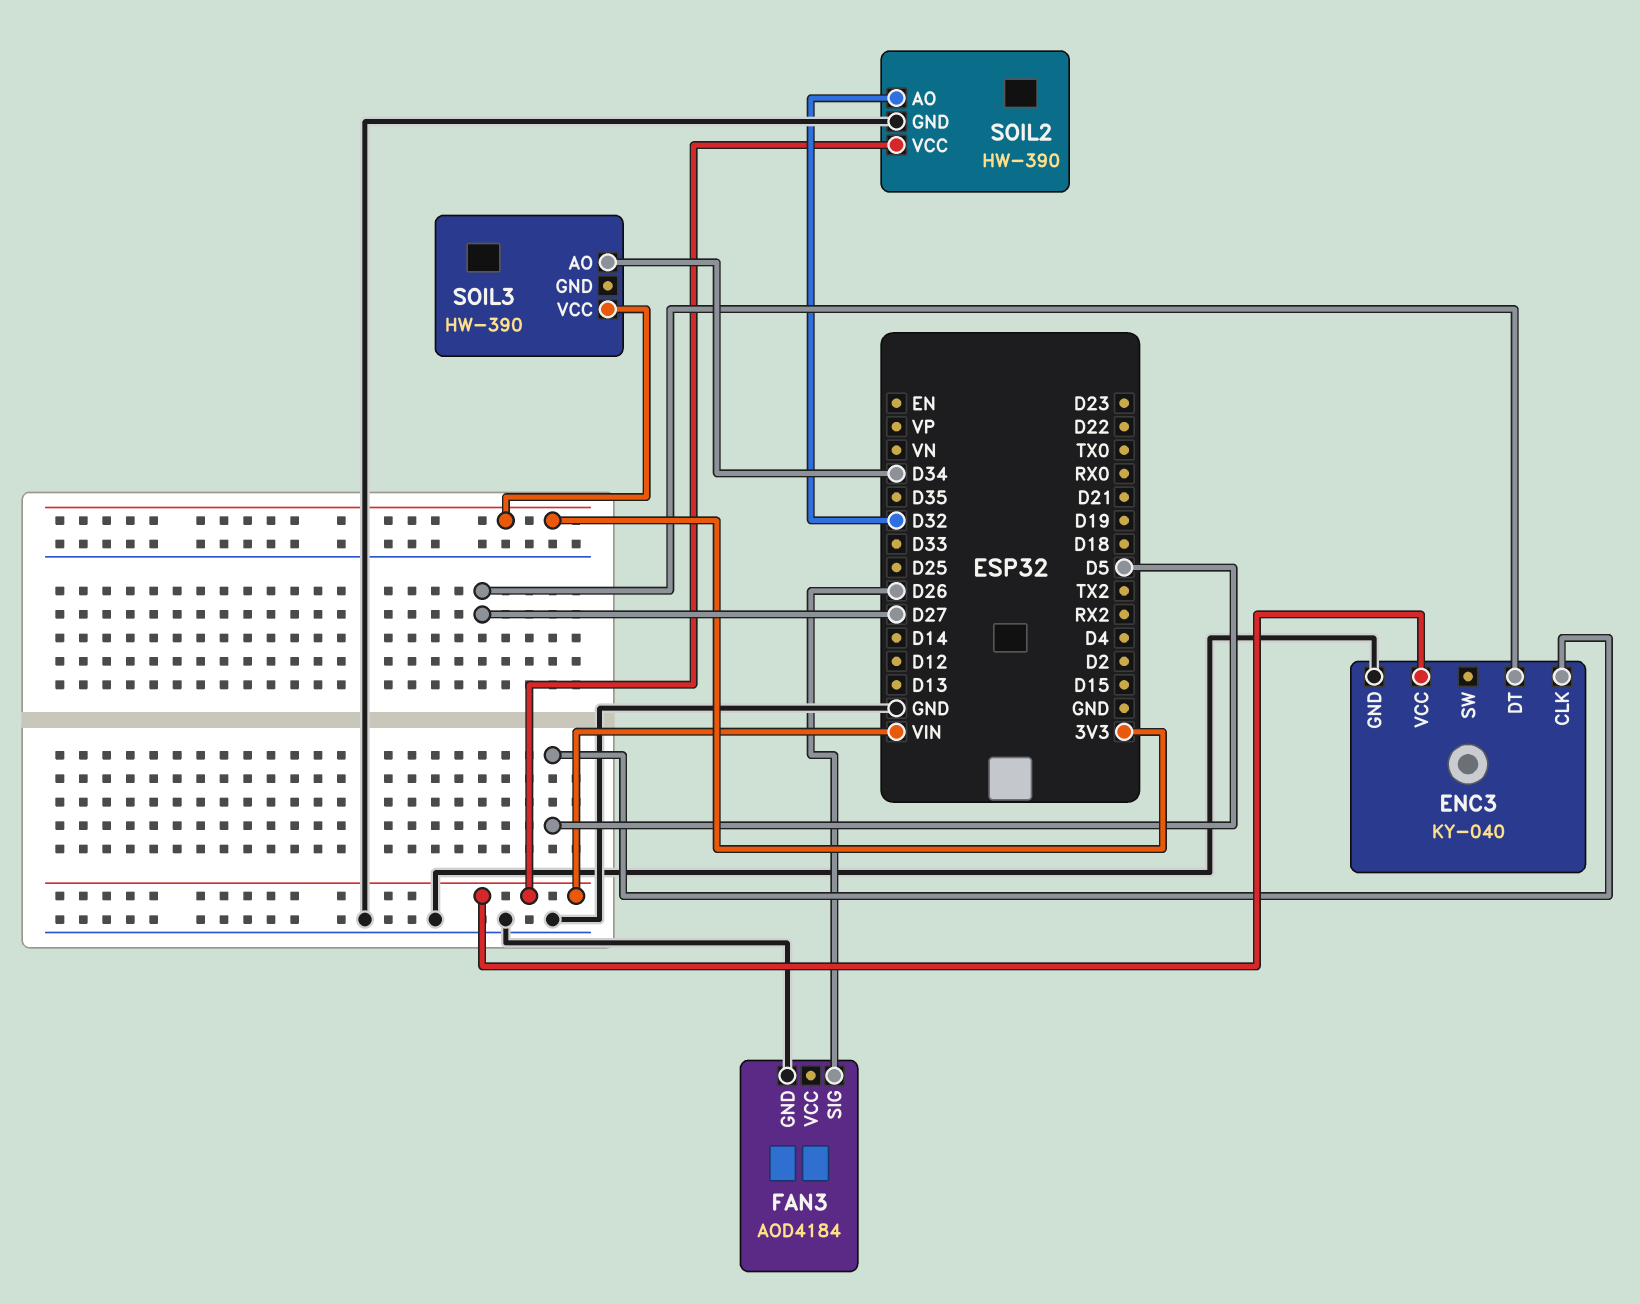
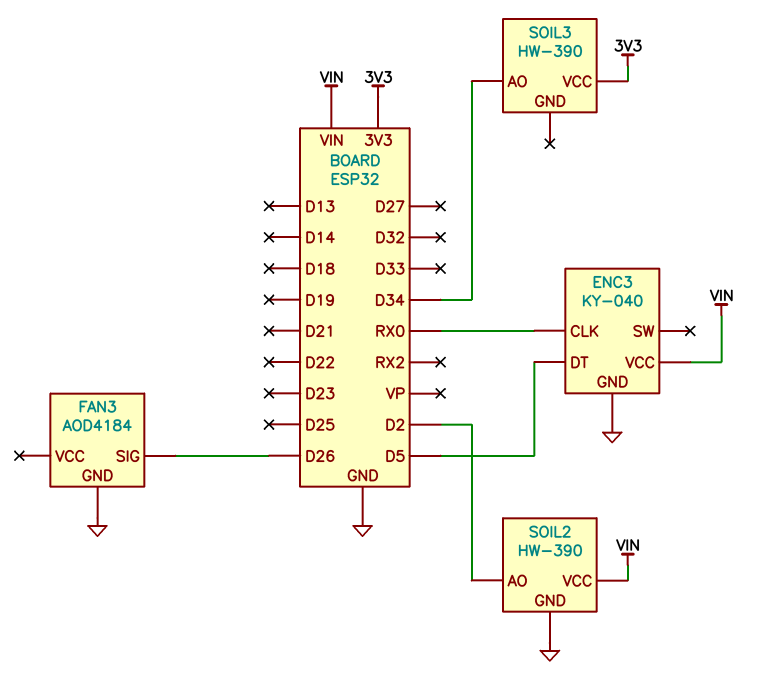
ENC3 pin CLK: D5 -> RX0
ENC3 pin DT: D27 -> D5
SOIL2 pin AO: D32 -> D2

